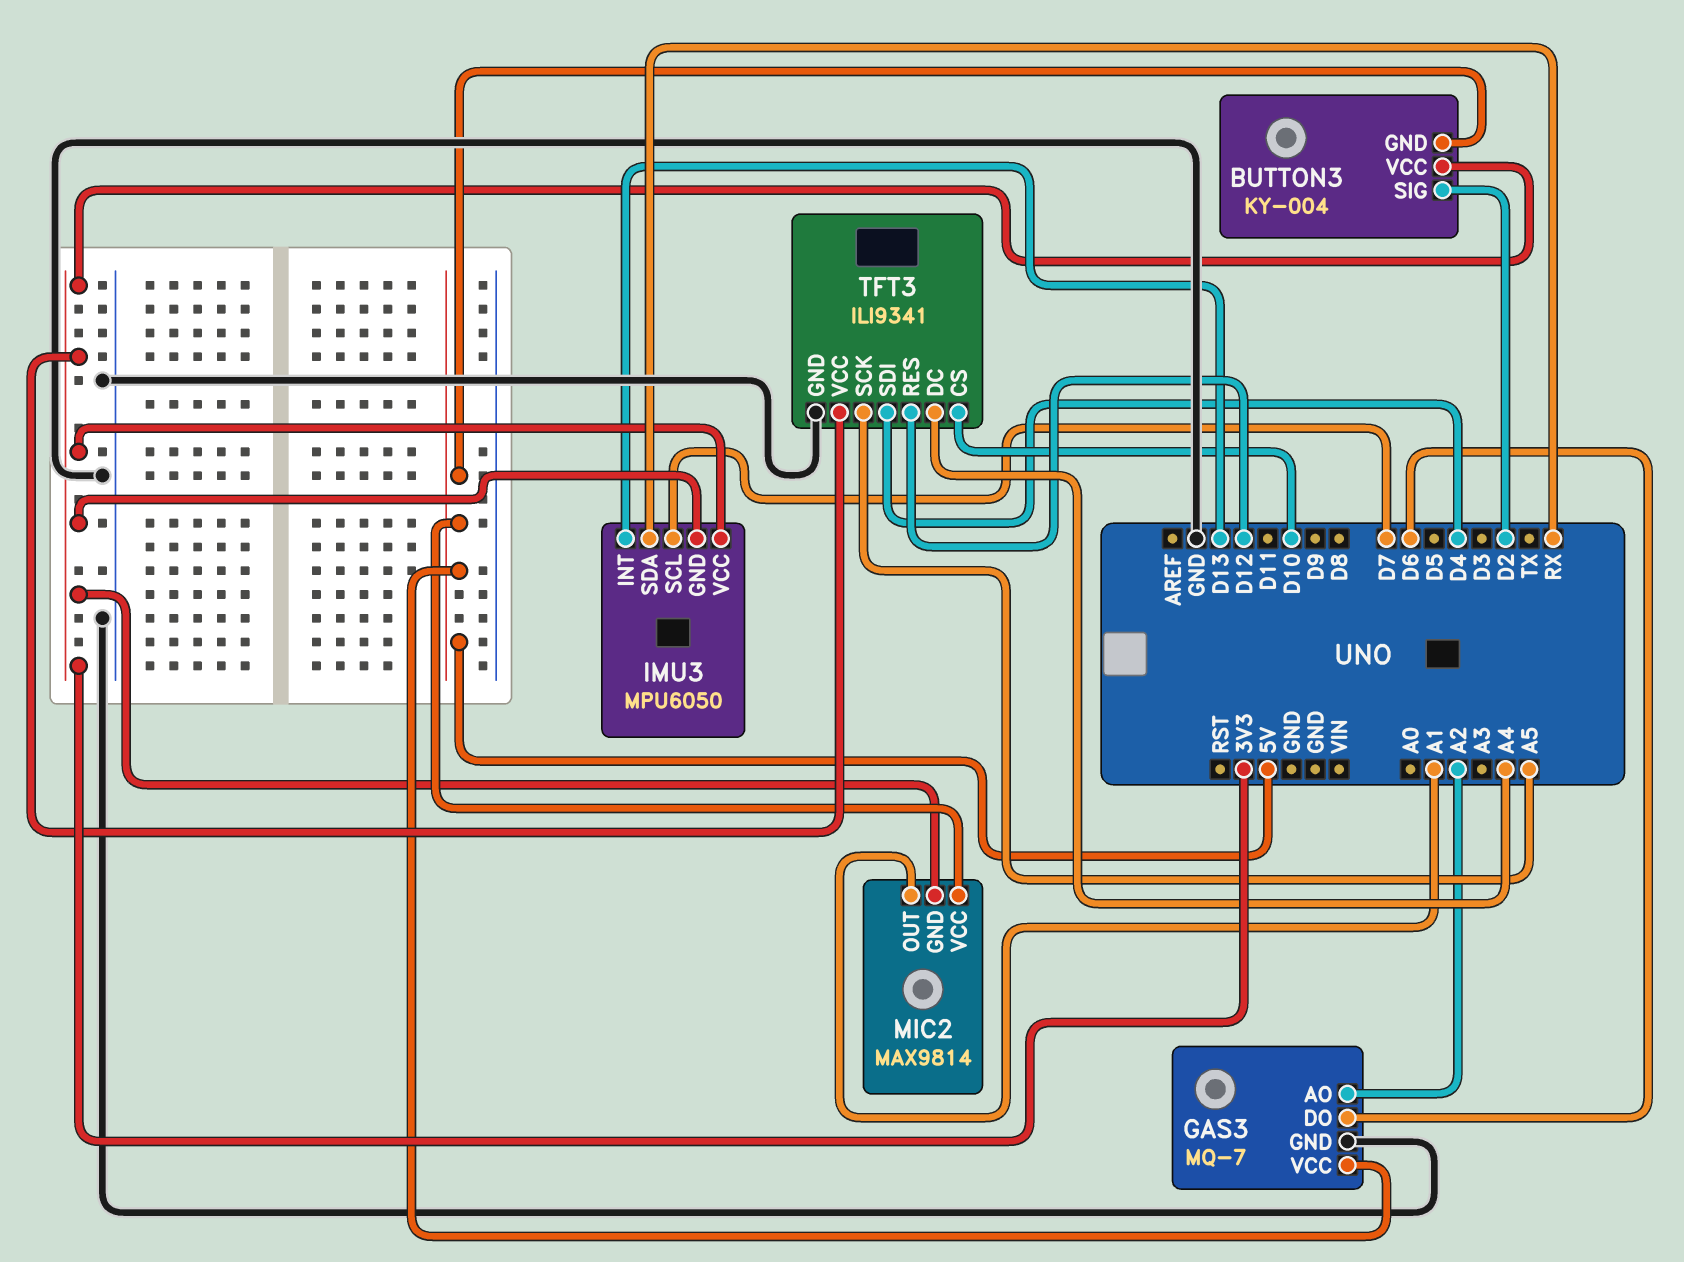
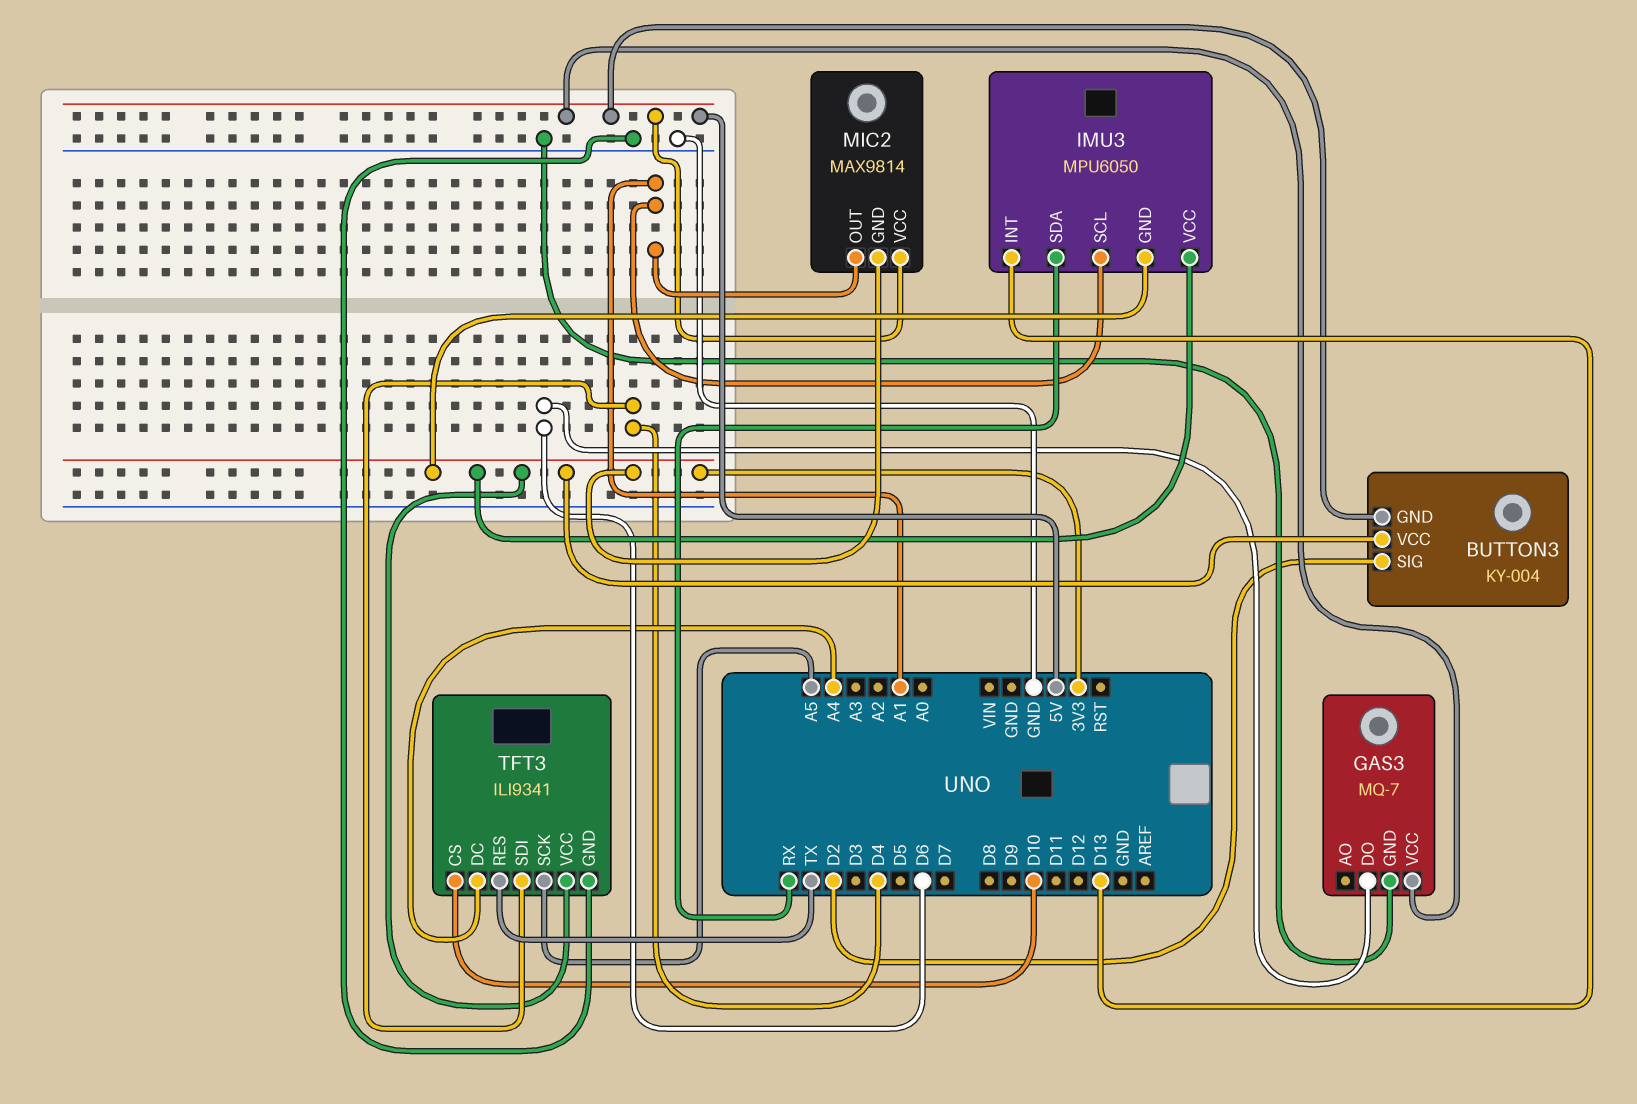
GAS3 pin AO: A2 -> none
IMU3 pin SCL: D7 -> A1
TFT3 pin RES: D12 -> TX

